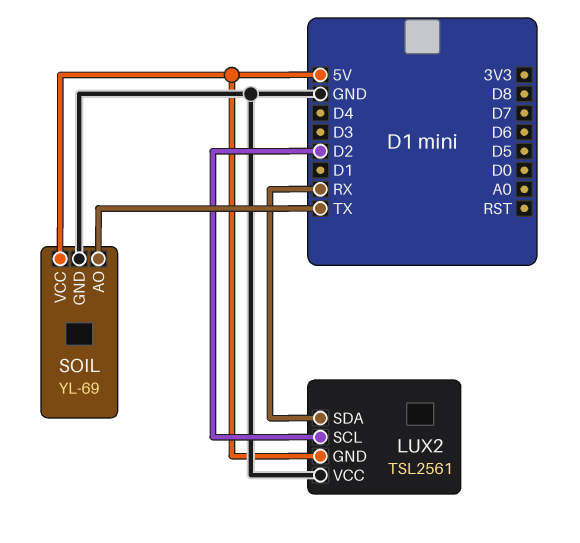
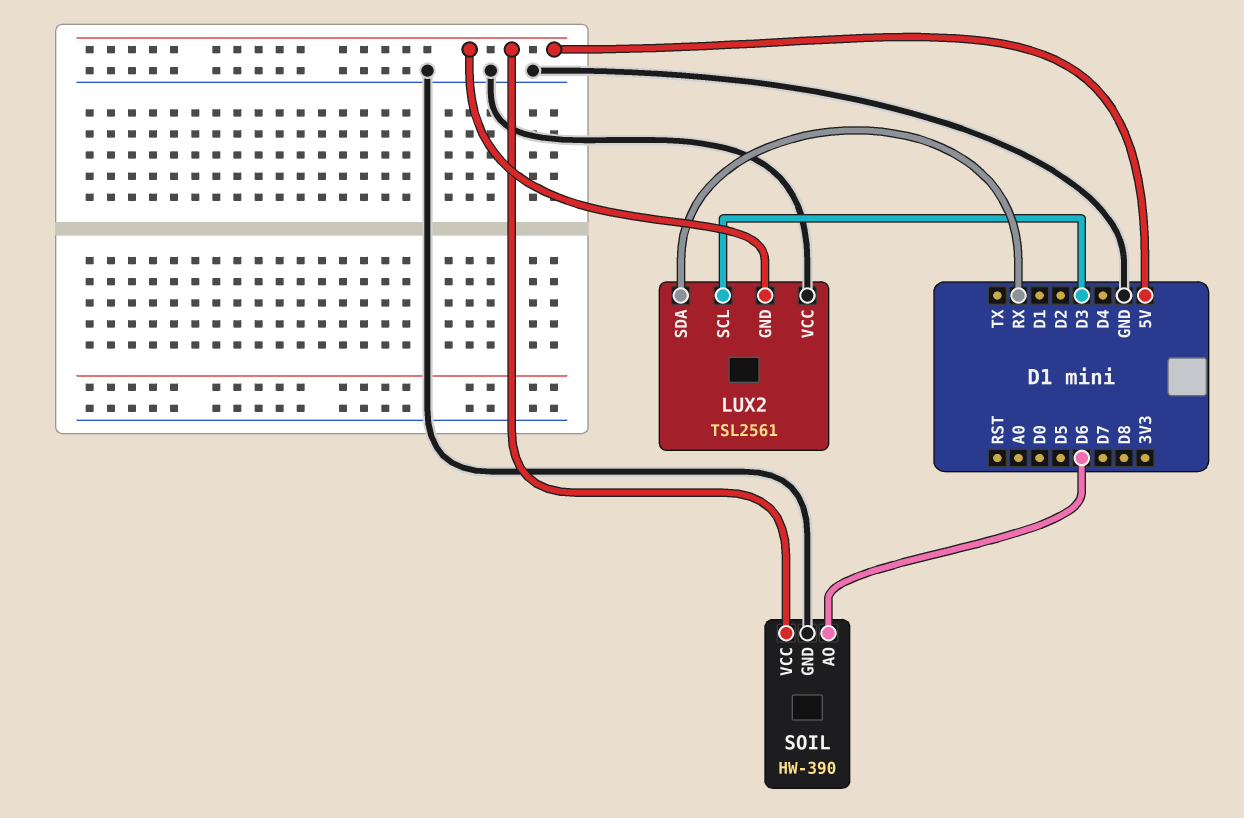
LUX2 pin SCL: D2 -> D3
SOIL: YL-69 -> HW-390
SOIL pin AO: TX -> D6

